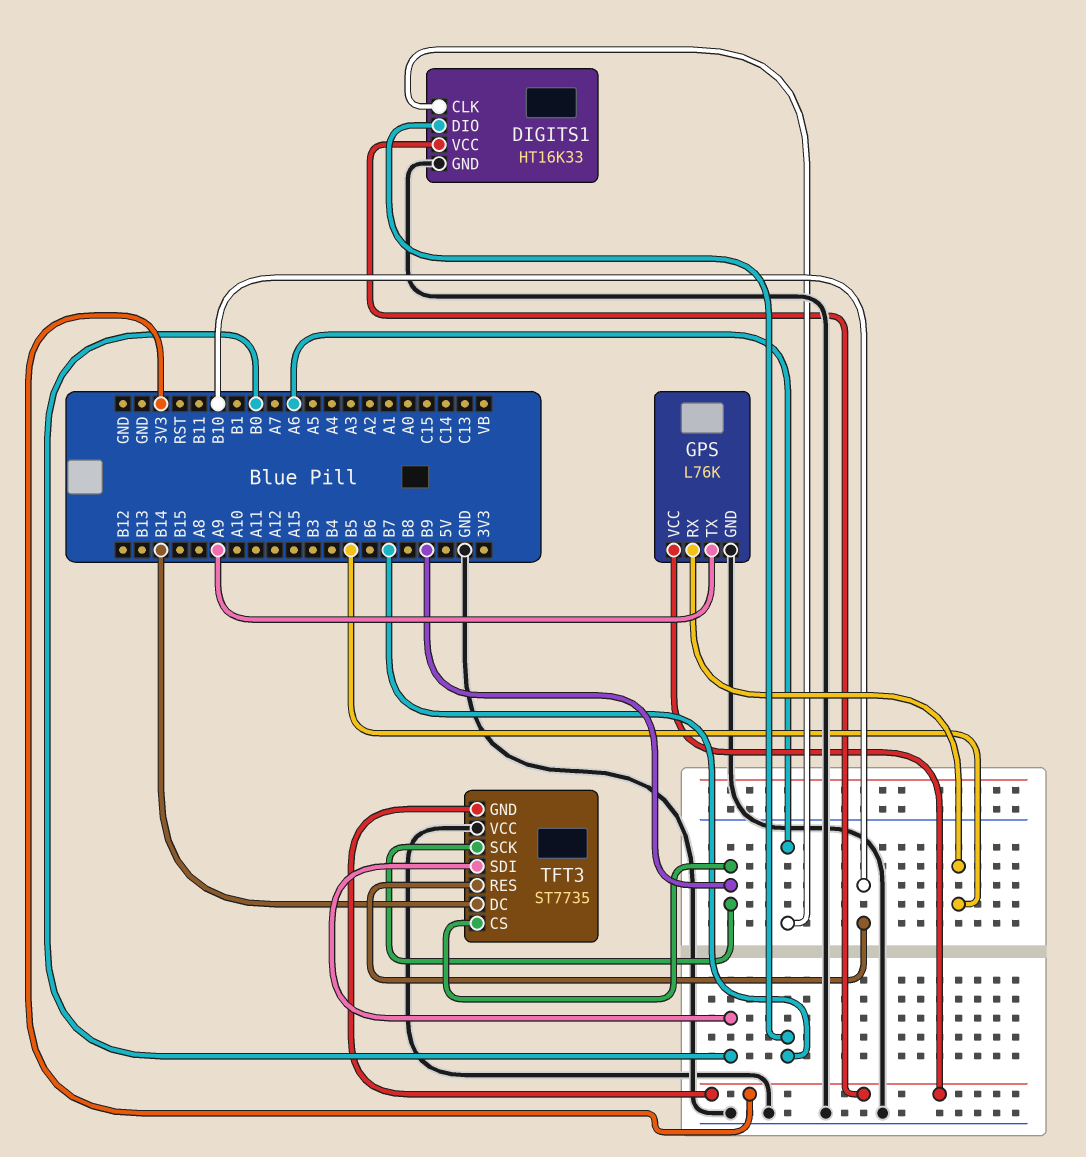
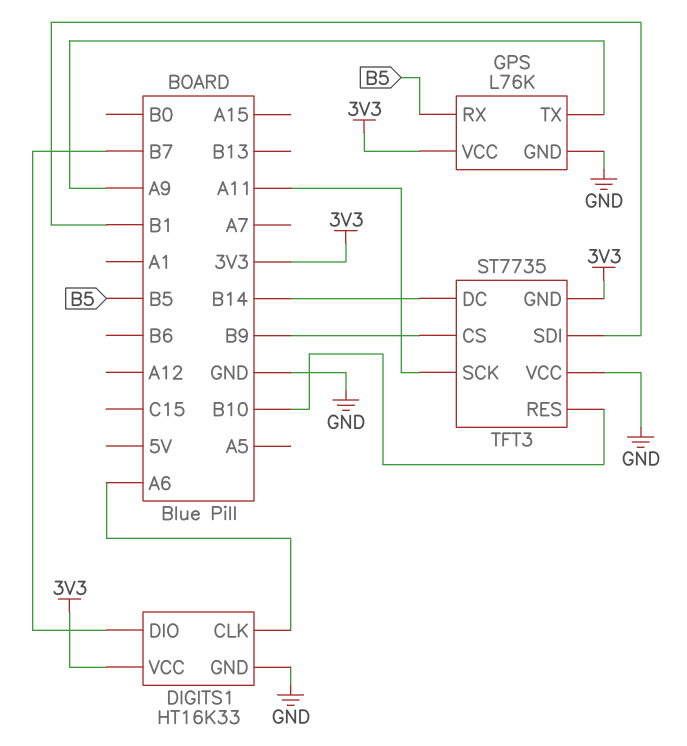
TFT3 pin SCK: B9 -> A11
TFT3 pin SDI: B0 -> B1

